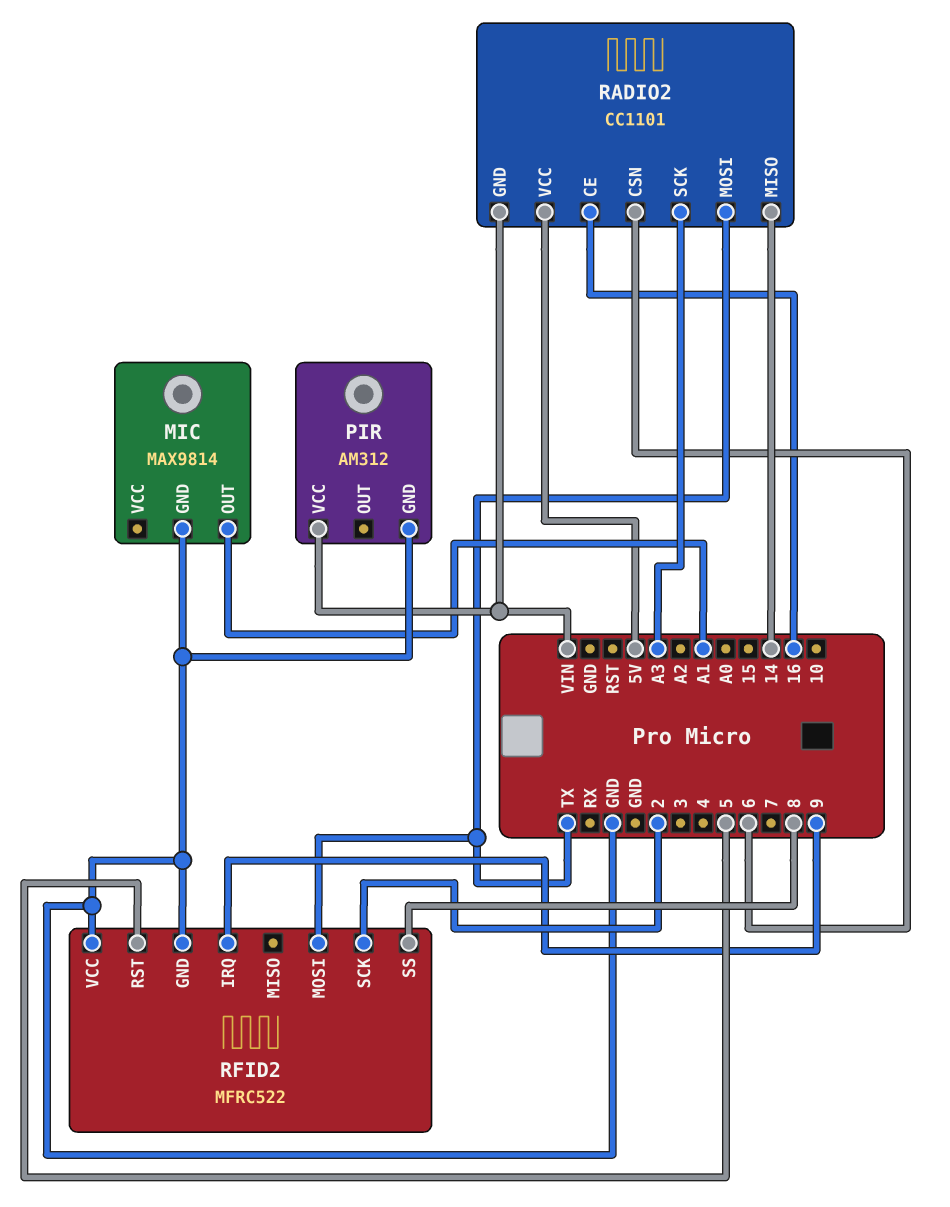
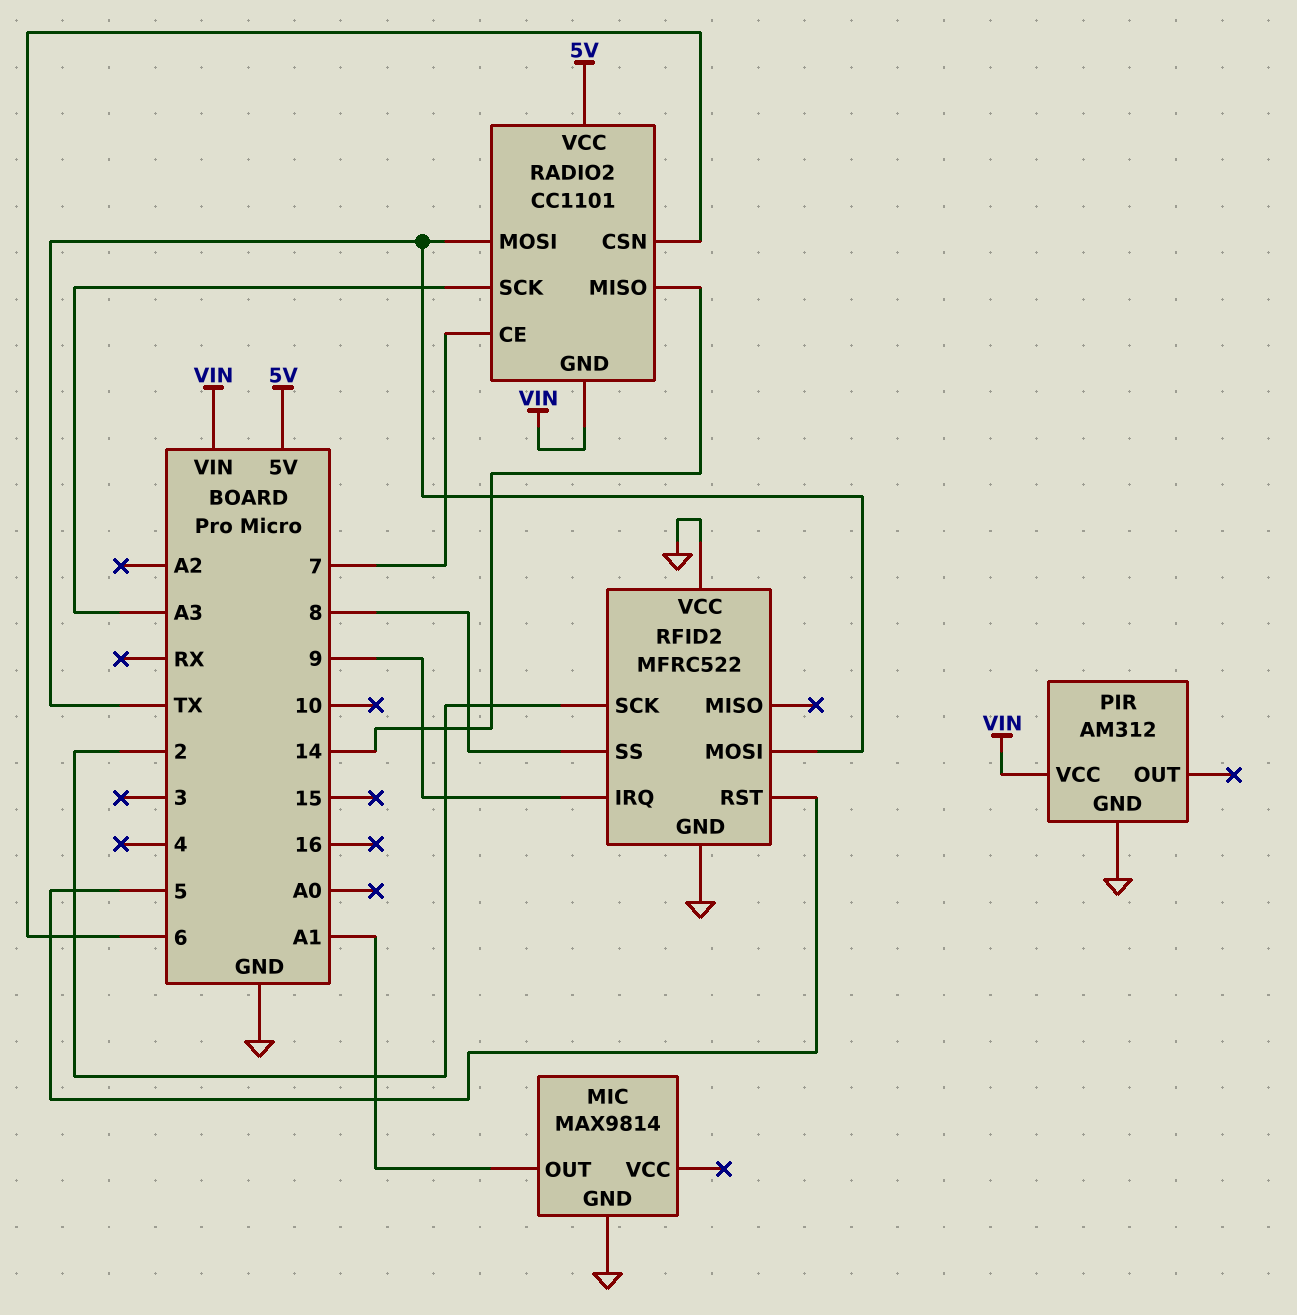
RADIO2 pin CE: 16 -> 7

